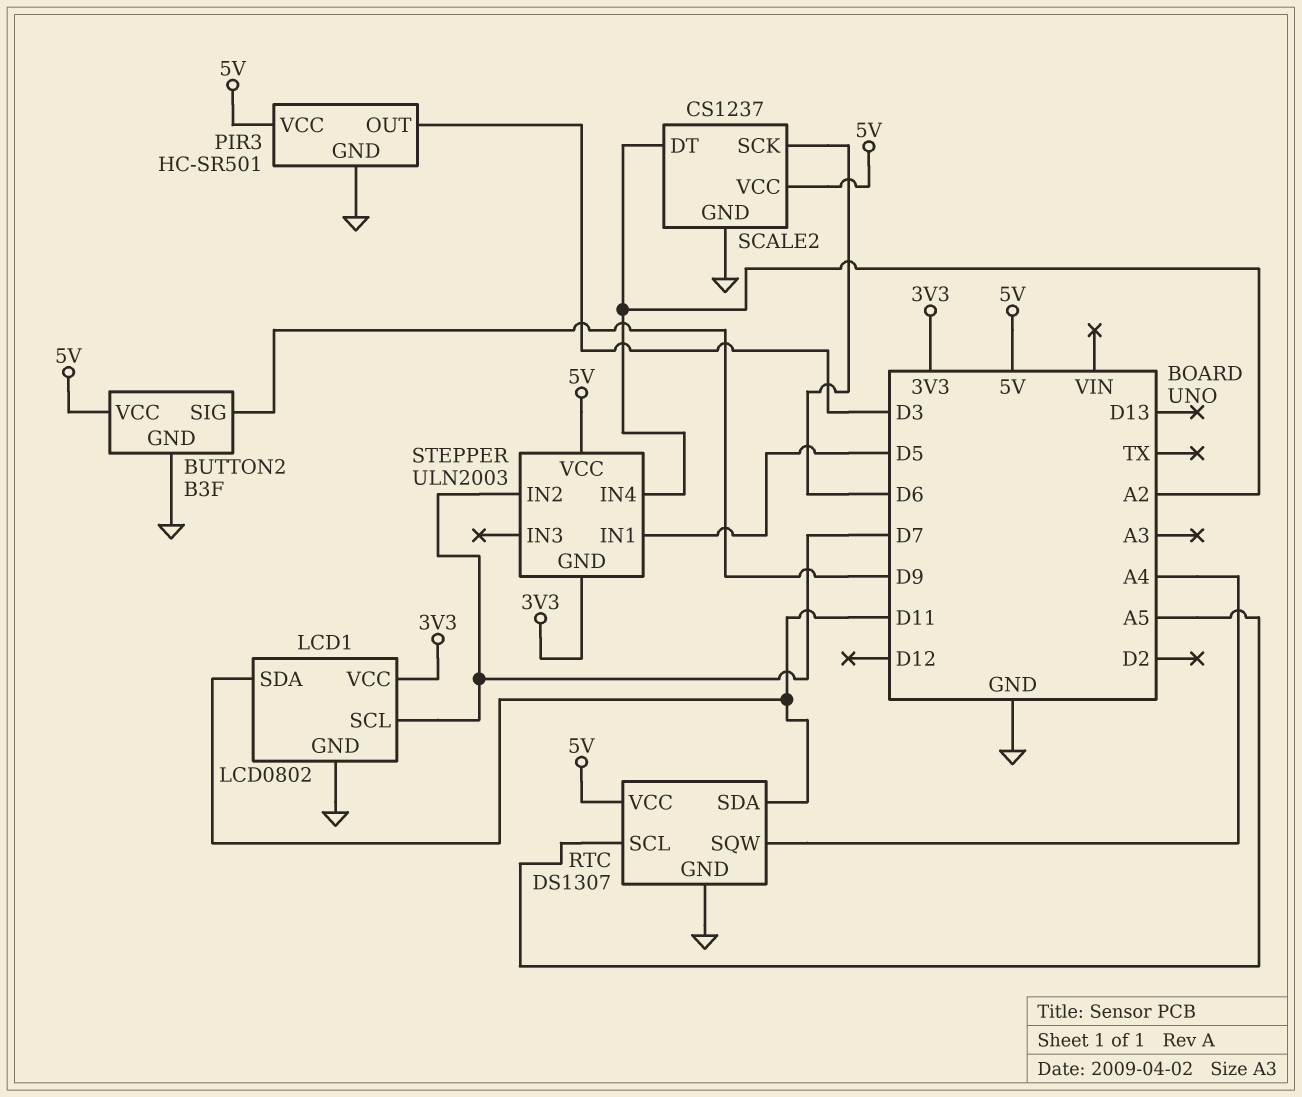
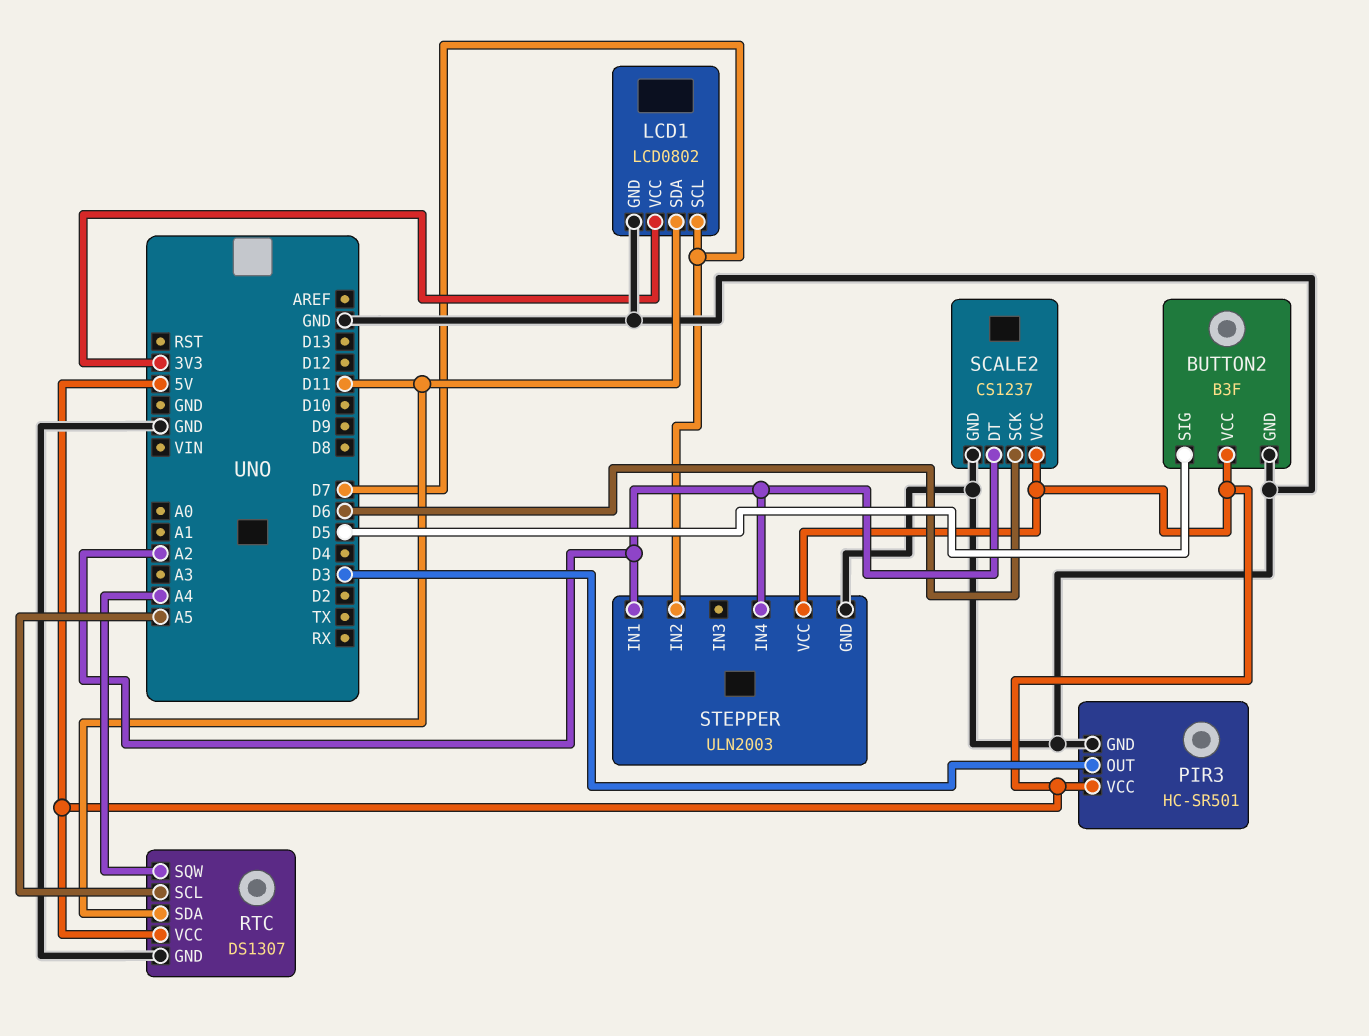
BUTTON2 pin SIG: D9 -> D5
STEPPER pin GND: 3V3 -> GND
STEPPER pin IN1: D5 -> A2

